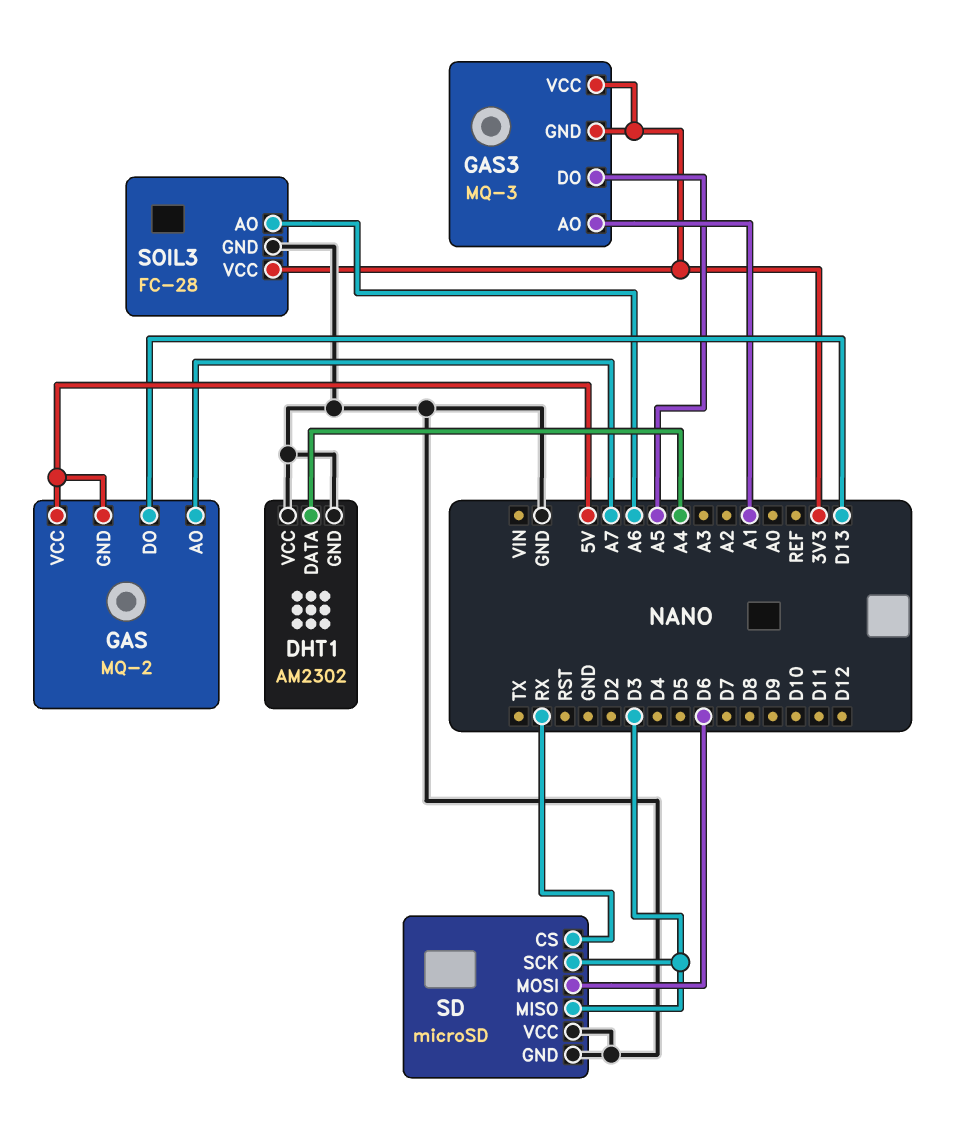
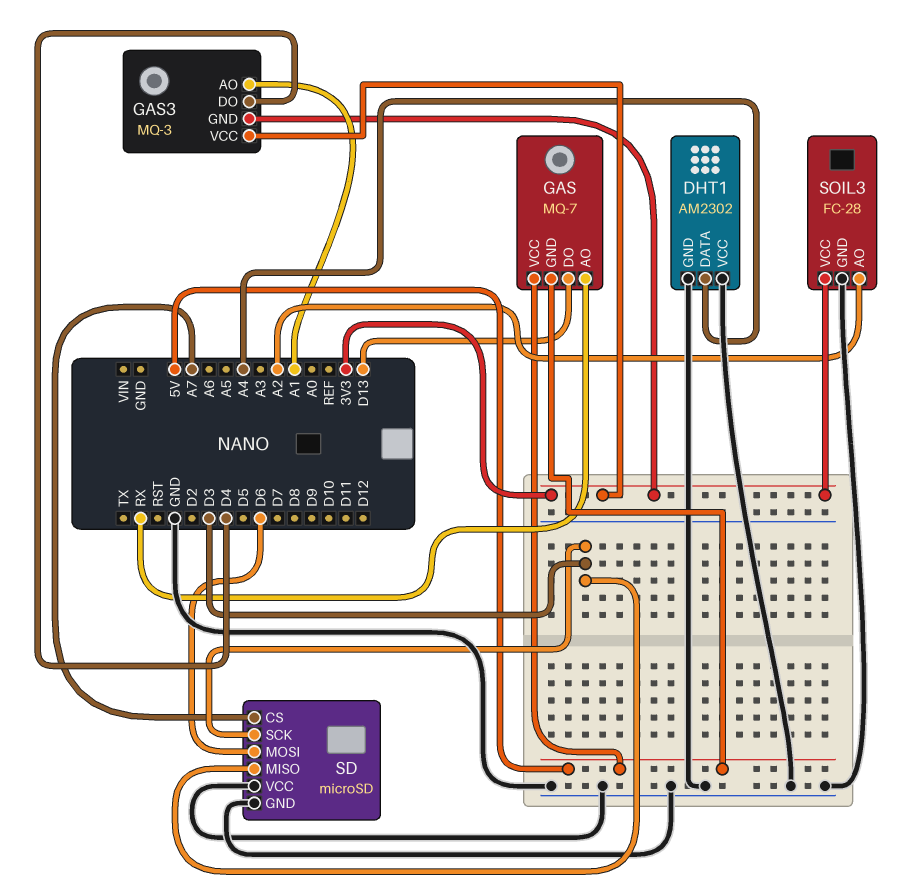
GAS: MQ-2 -> MQ-7
GAS pin AO: A7 -> RX
GAS3 pin DO: A5 -> D4
SD pin CS: RX -> A7
SOIL3 pin AO: A6 -> A2

